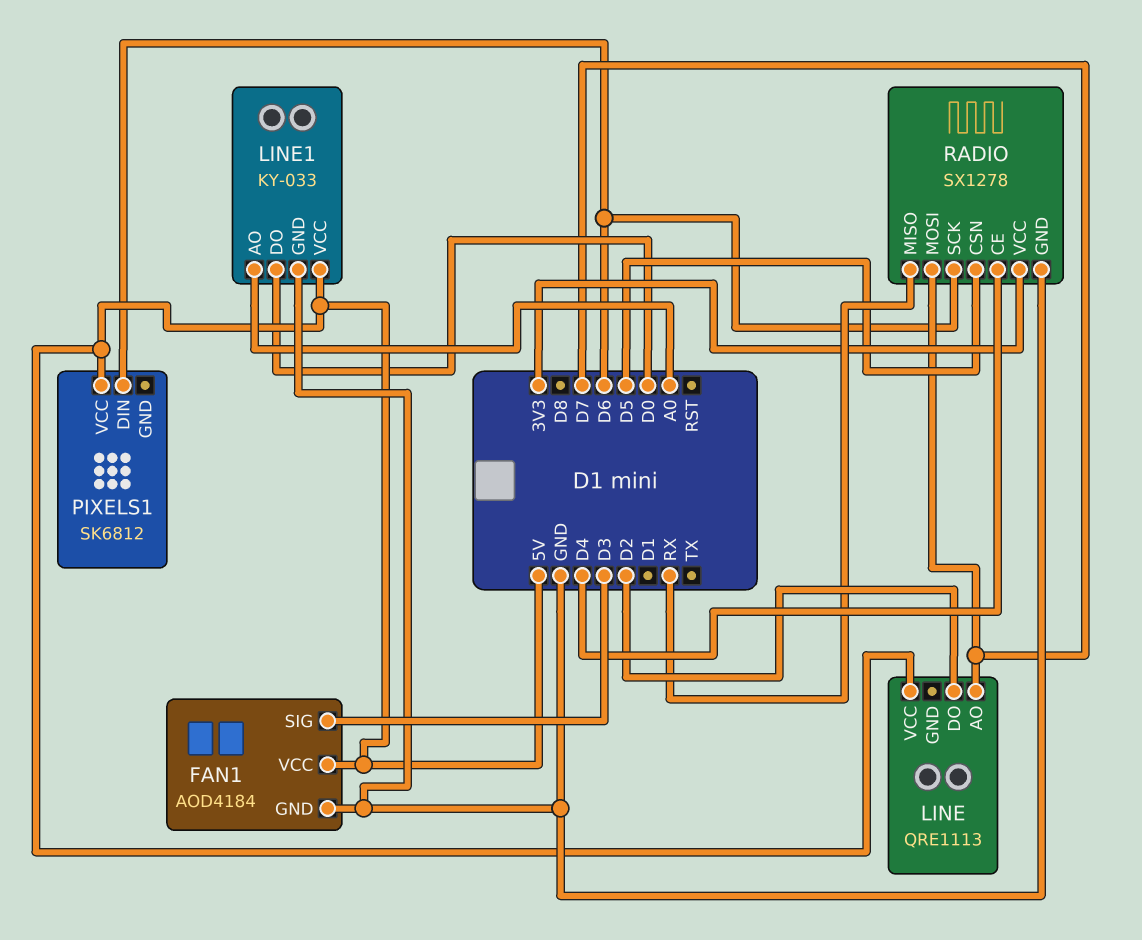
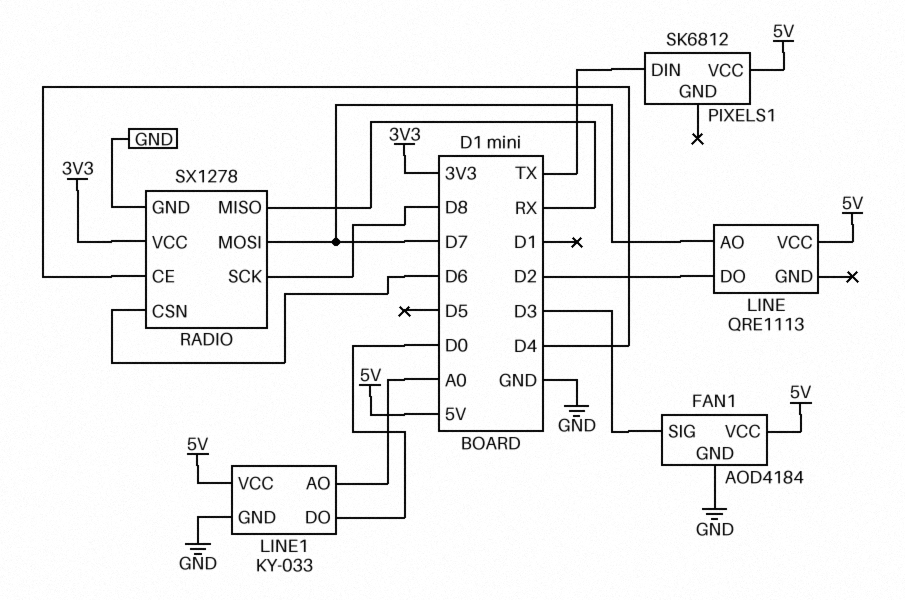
PIXELS1 pin DIN: D6 -> TX
RADIO pin CSN: D5 -> D6
RADIO pin SCK: D6 -> D8

